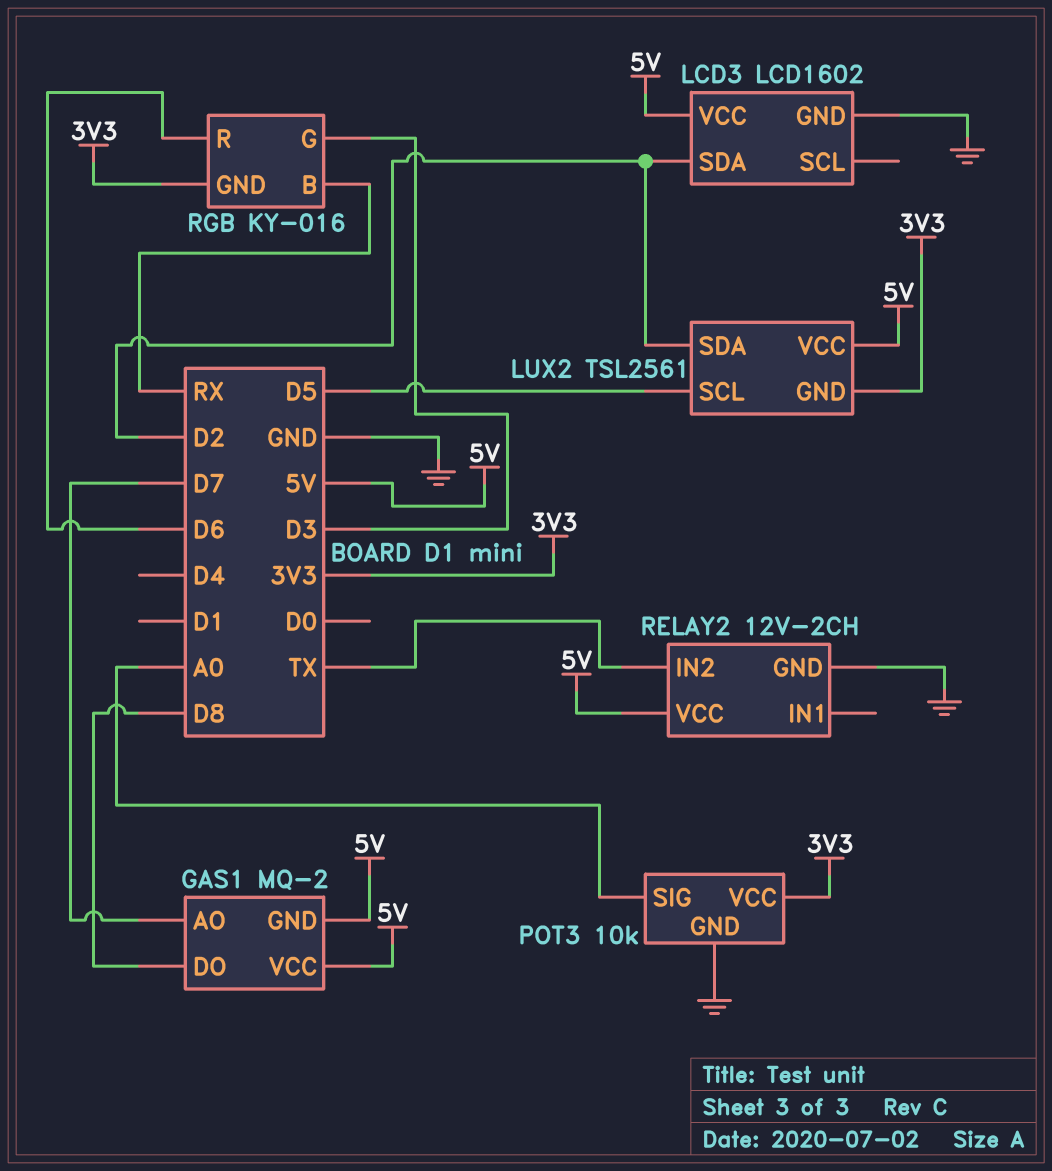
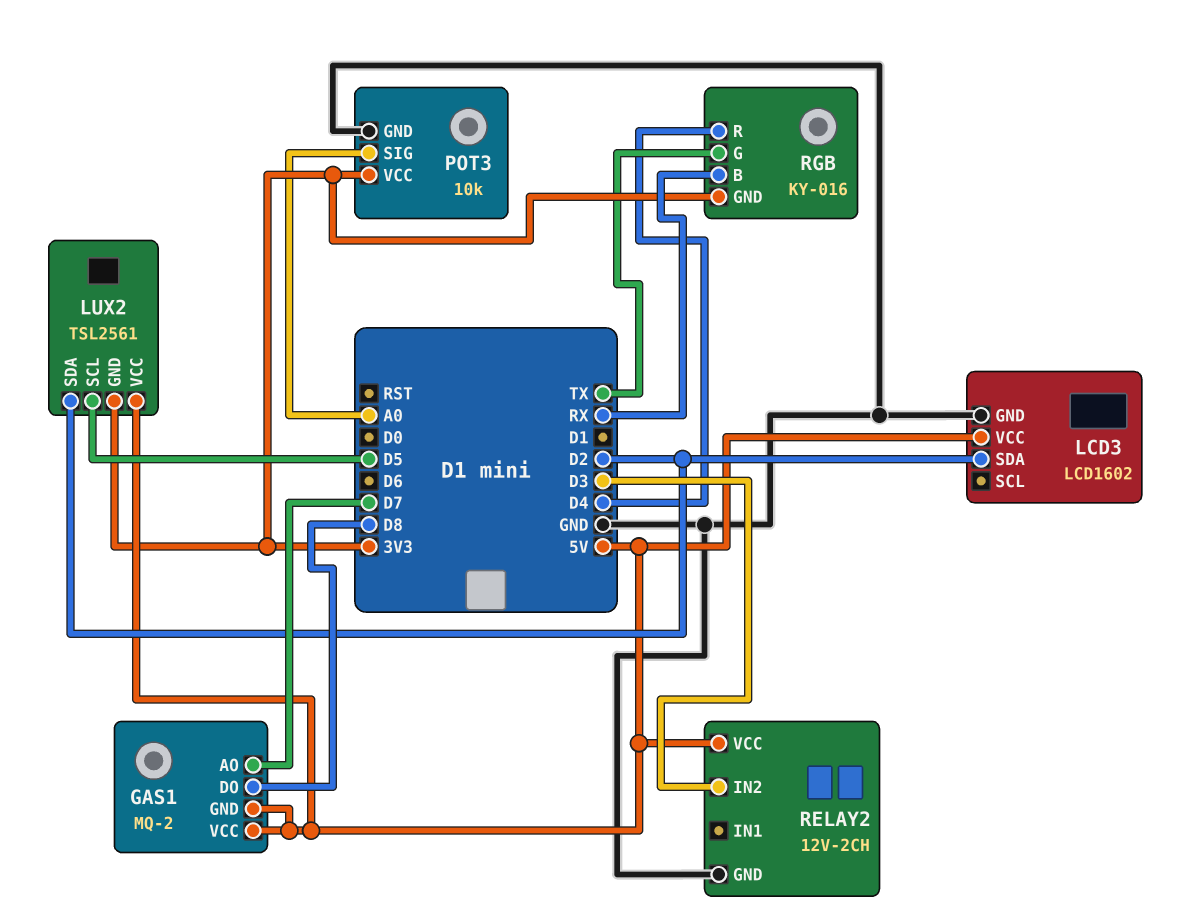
RELAY2 pin IN2: TX -> D3
RGB pin G: D3 -> TX
RGB pin R: D6 -> D4

